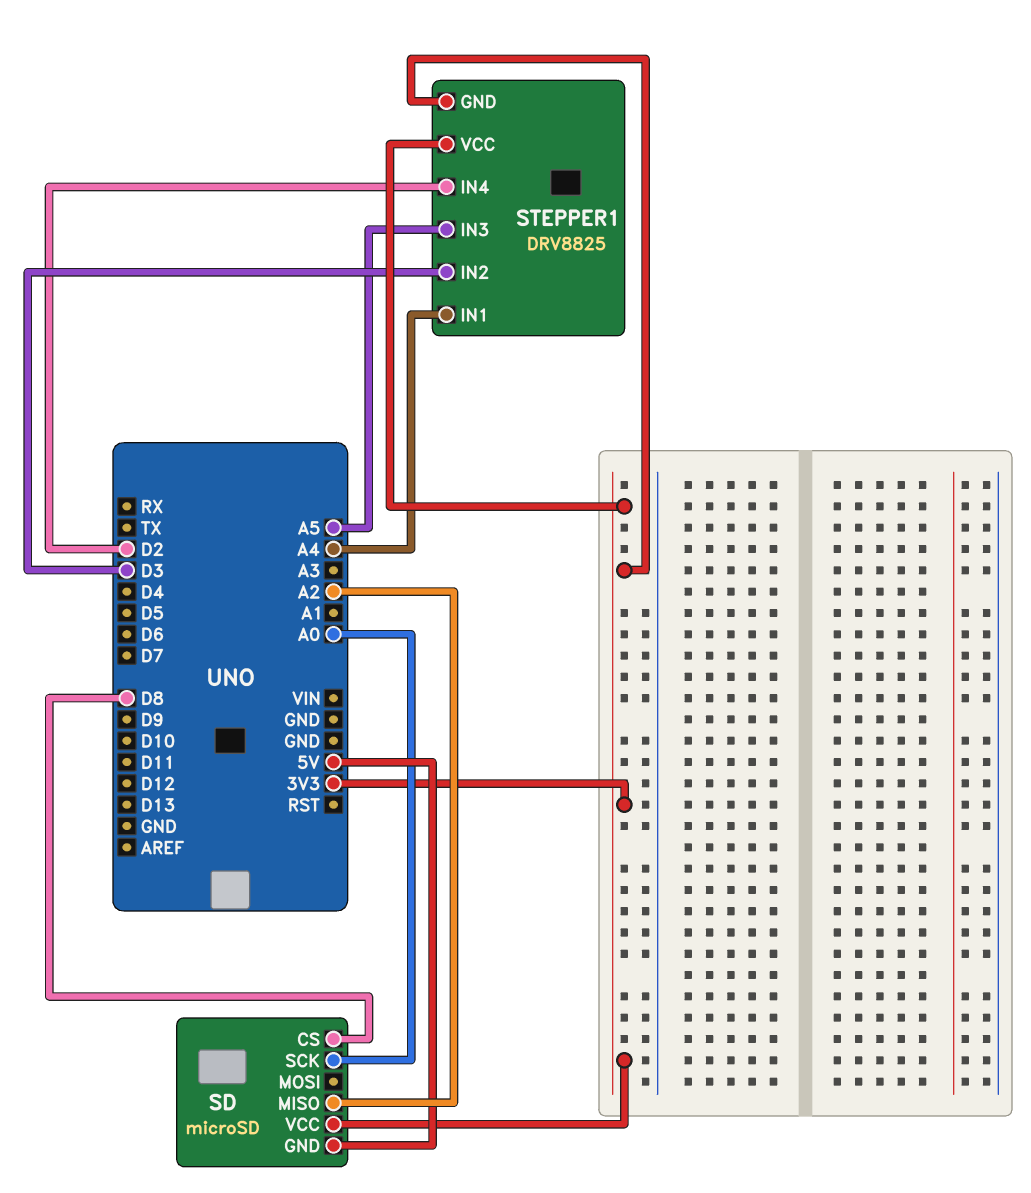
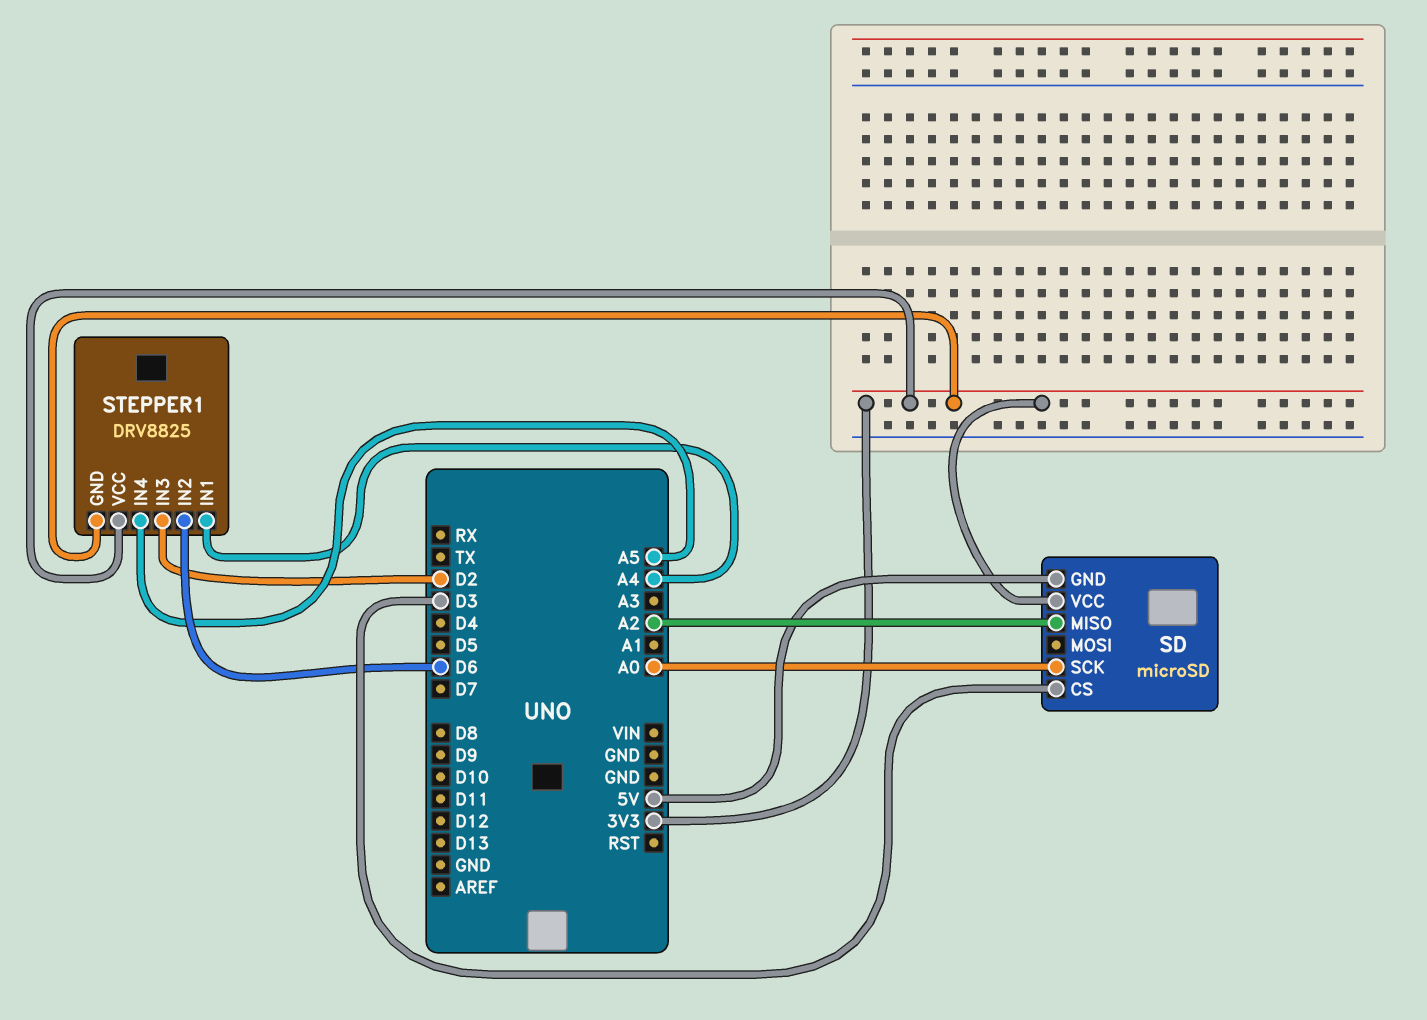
SD pin CS: D8 -> D3
STEPPER1 pin IN2: D3 -> D6
STEPPER1 pin IN3: A5 -> D2
STEPPER1 pin IN4: D2 -> A5

